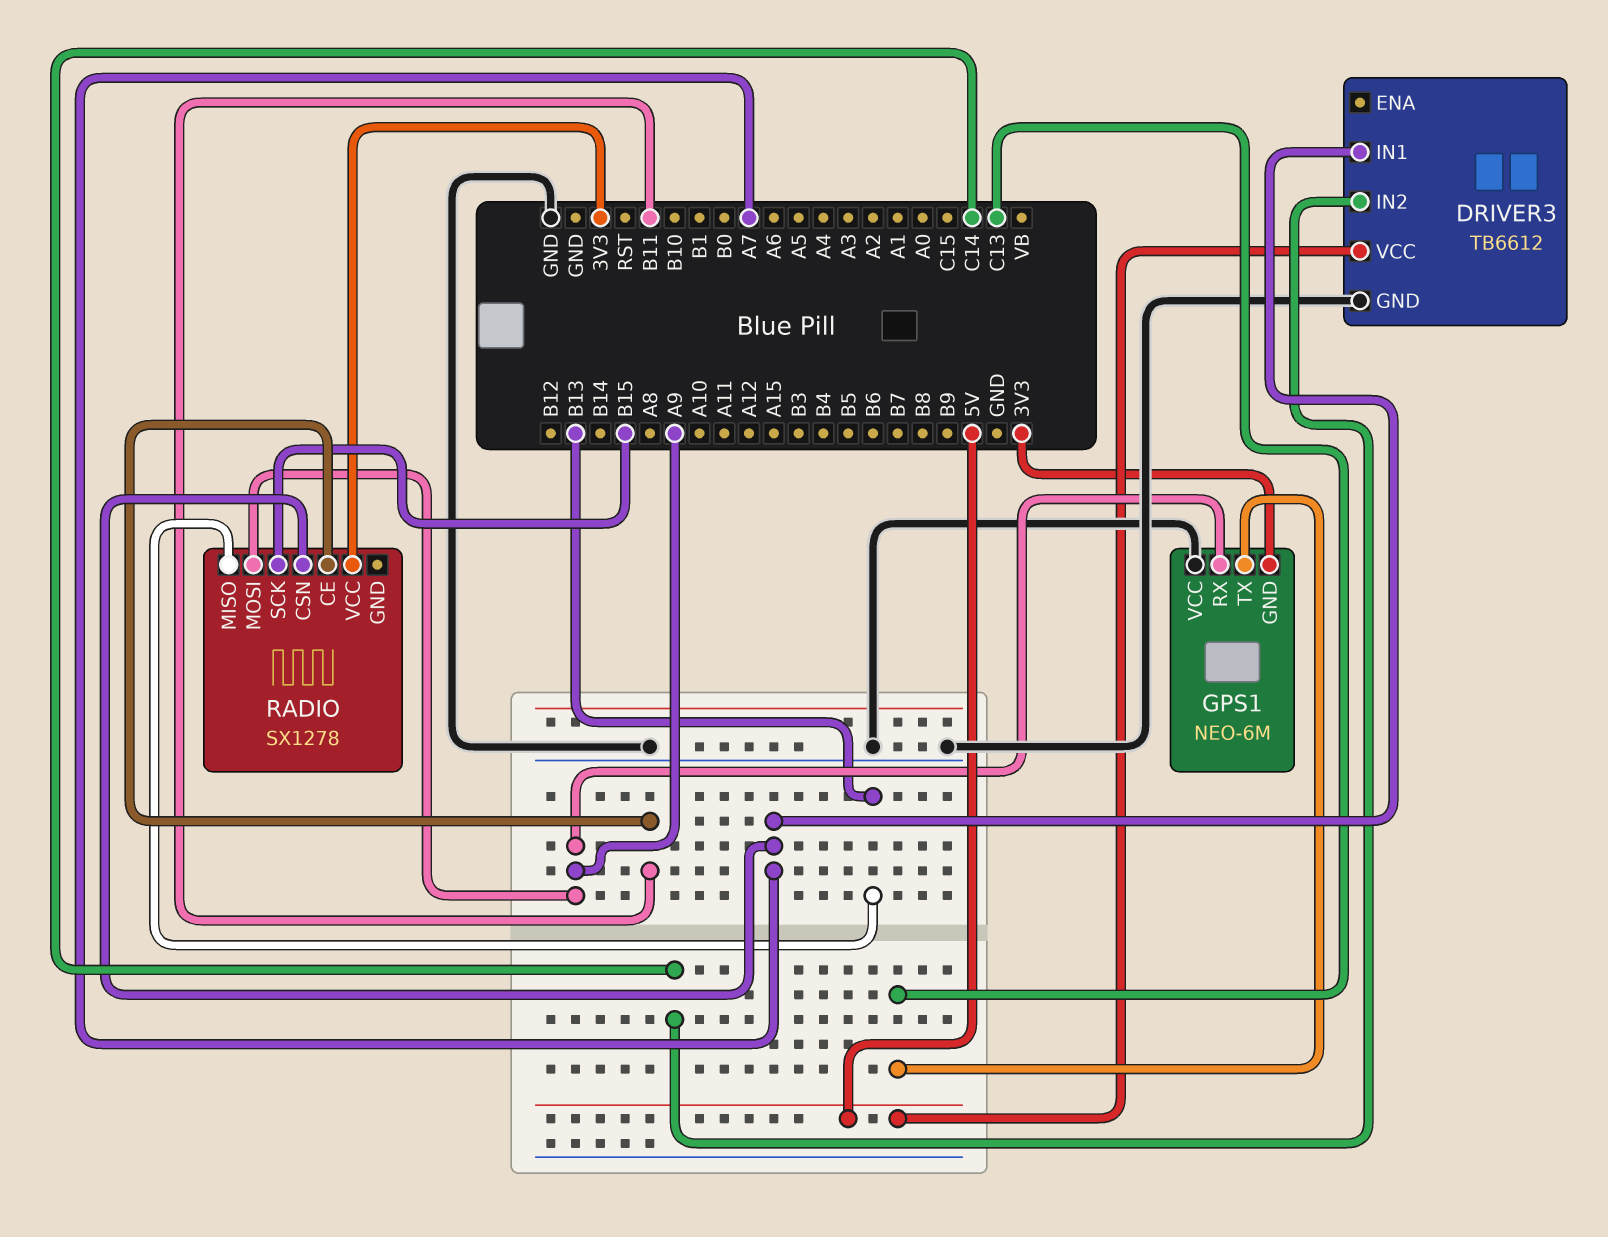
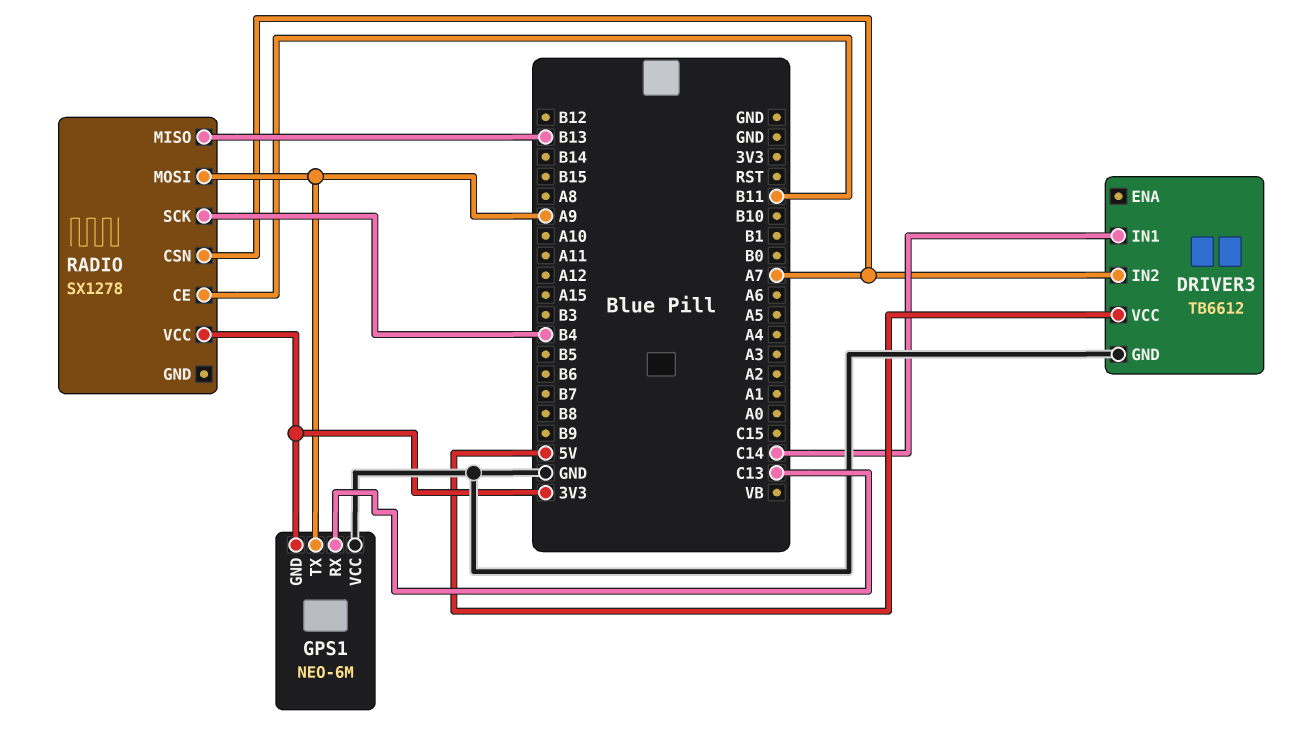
DRIVER3 pin IN1: A7 -> C14
DRIVER3 pin IN2: C14 -> A7
GPS1 pin RX: A9 -> C13
GPS1 pin TX: C13 -> A9
RADIO pin SCK: B15 -> B4

